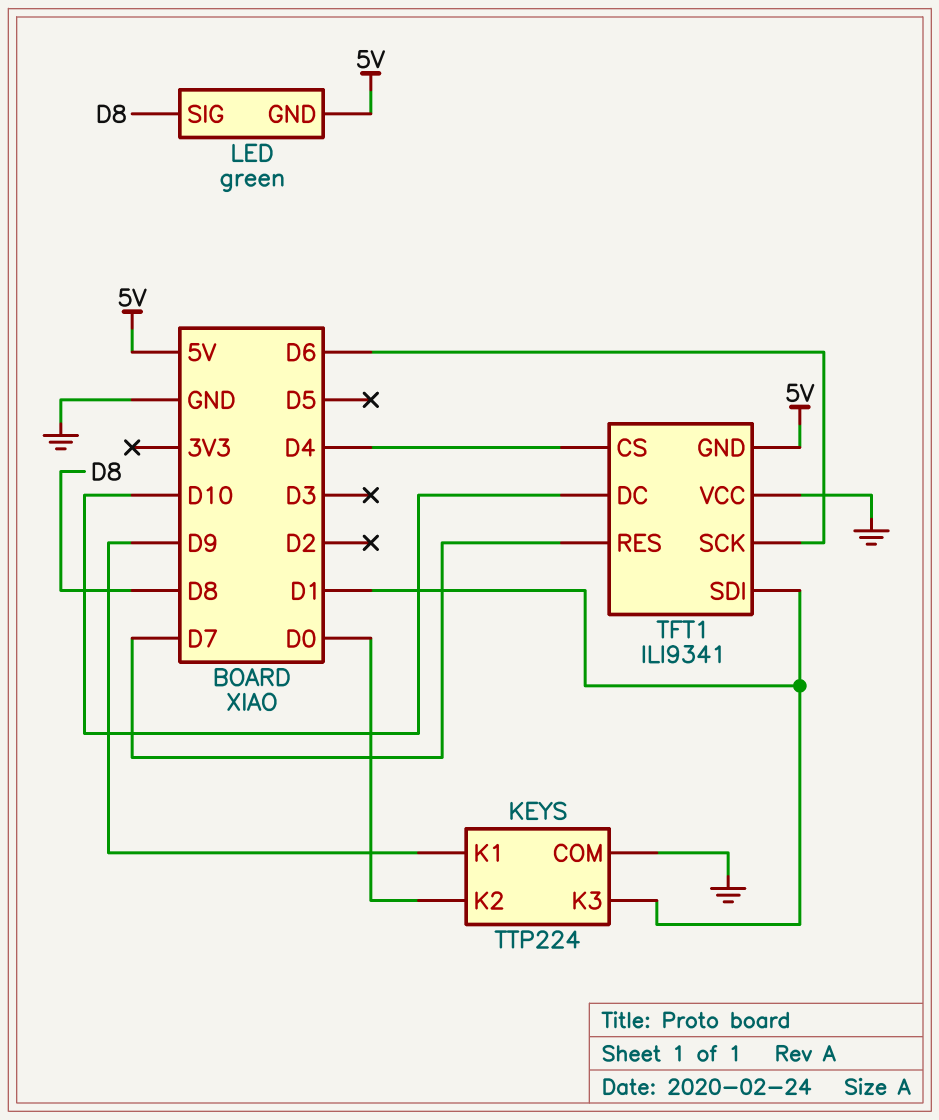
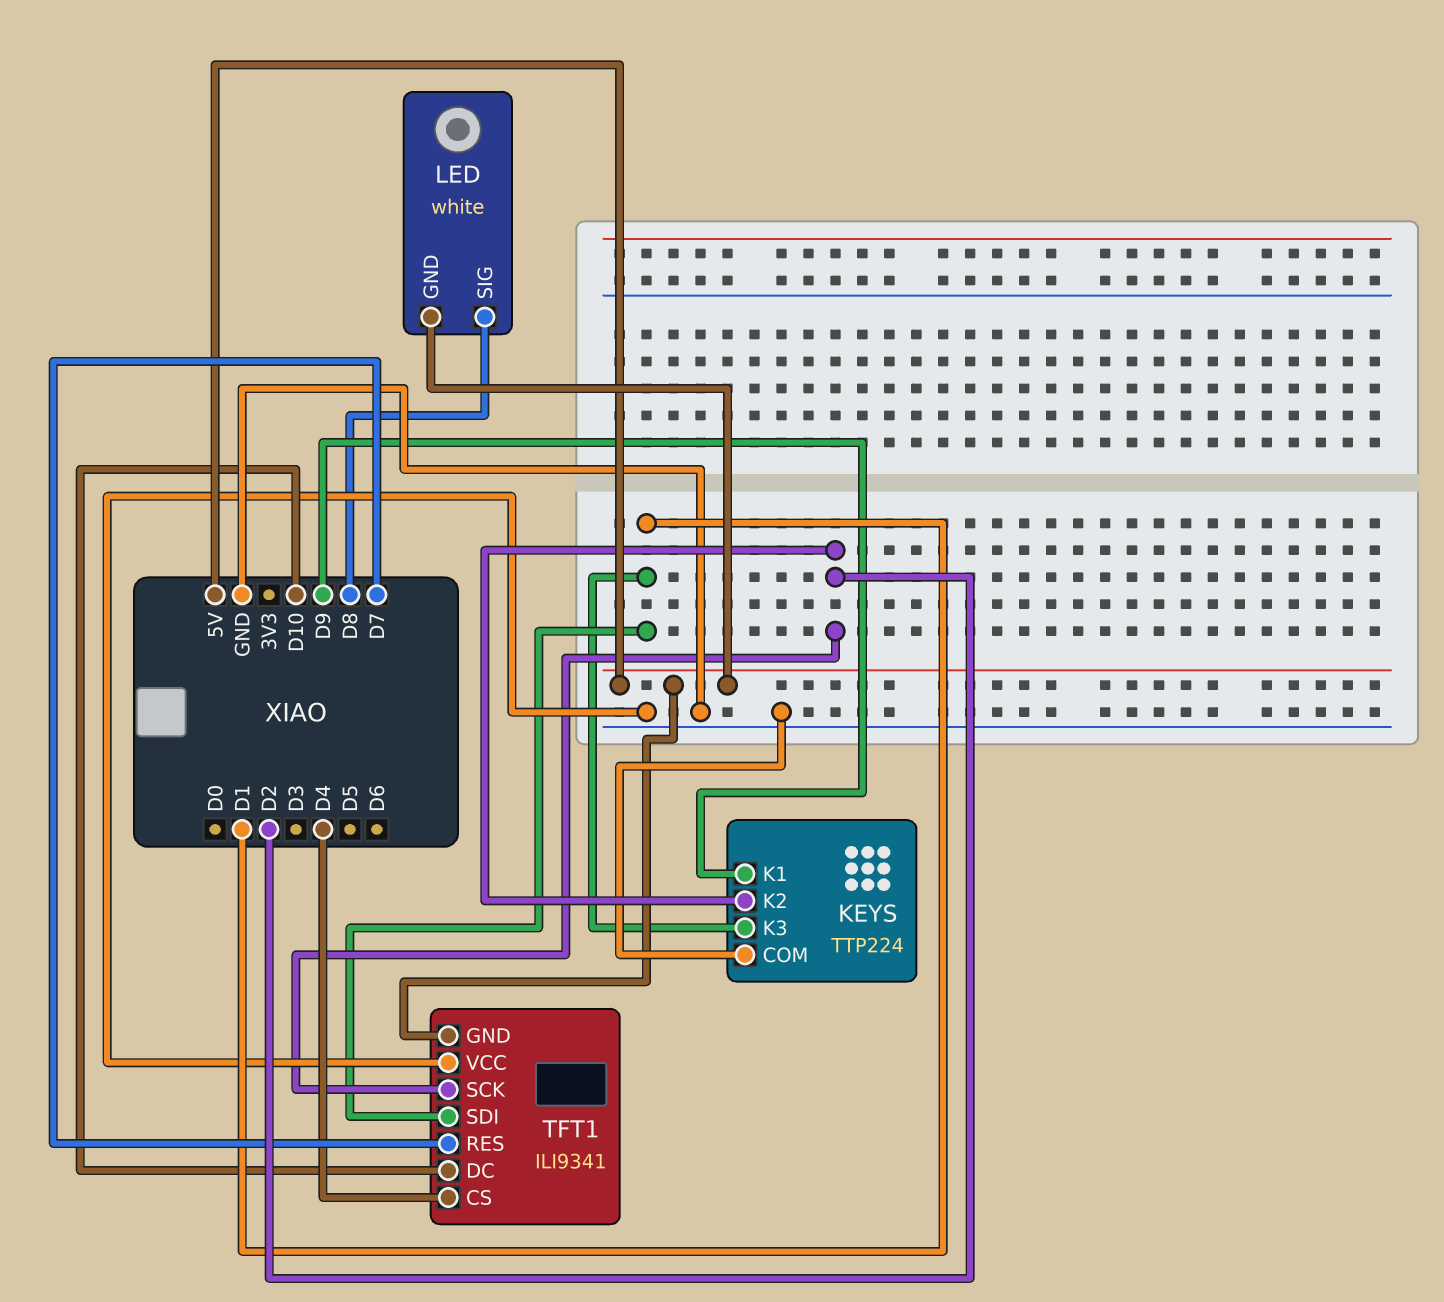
KEYS pin K2: D0 -> D2
LED: green -> white
TFT1 pin SCK: D6 -> D2

